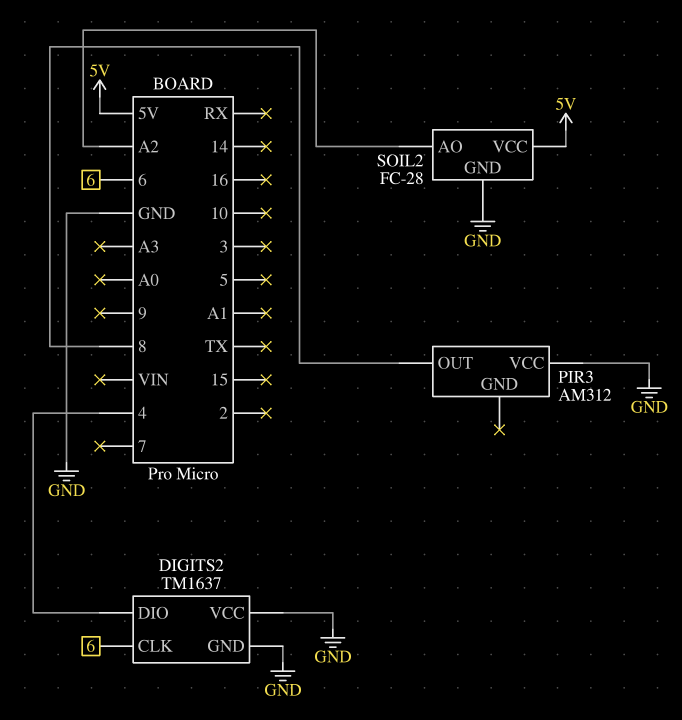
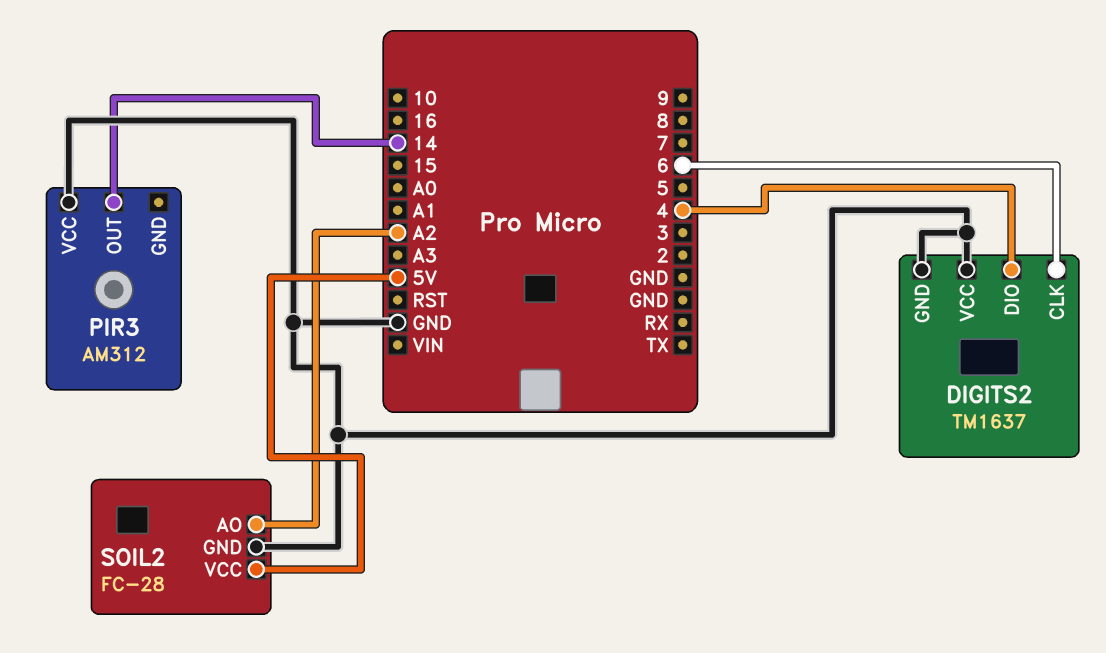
PIR3 pin OUT: 8 -> 14

